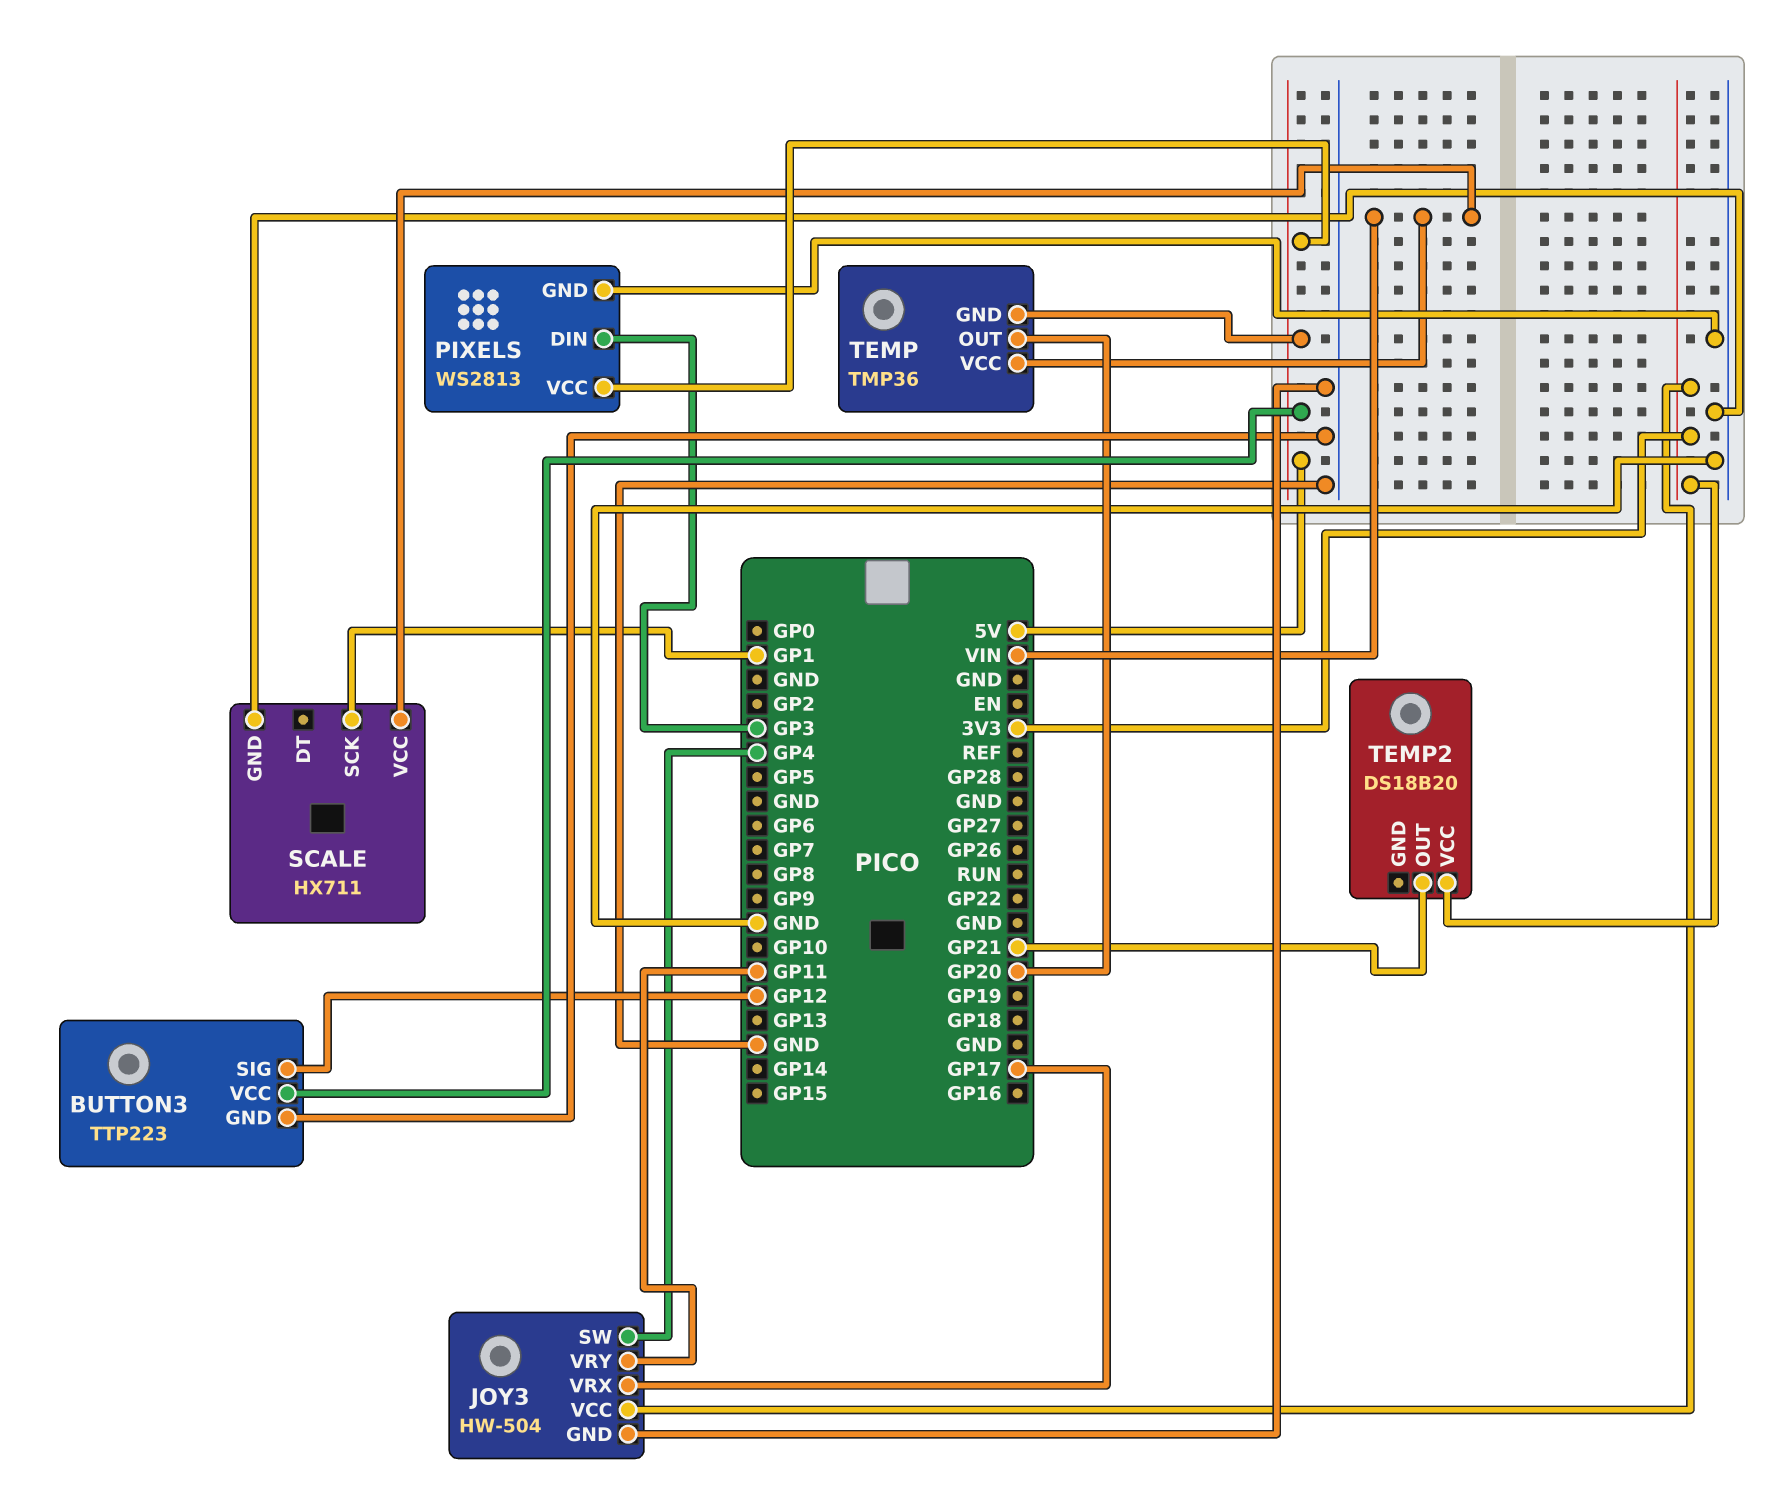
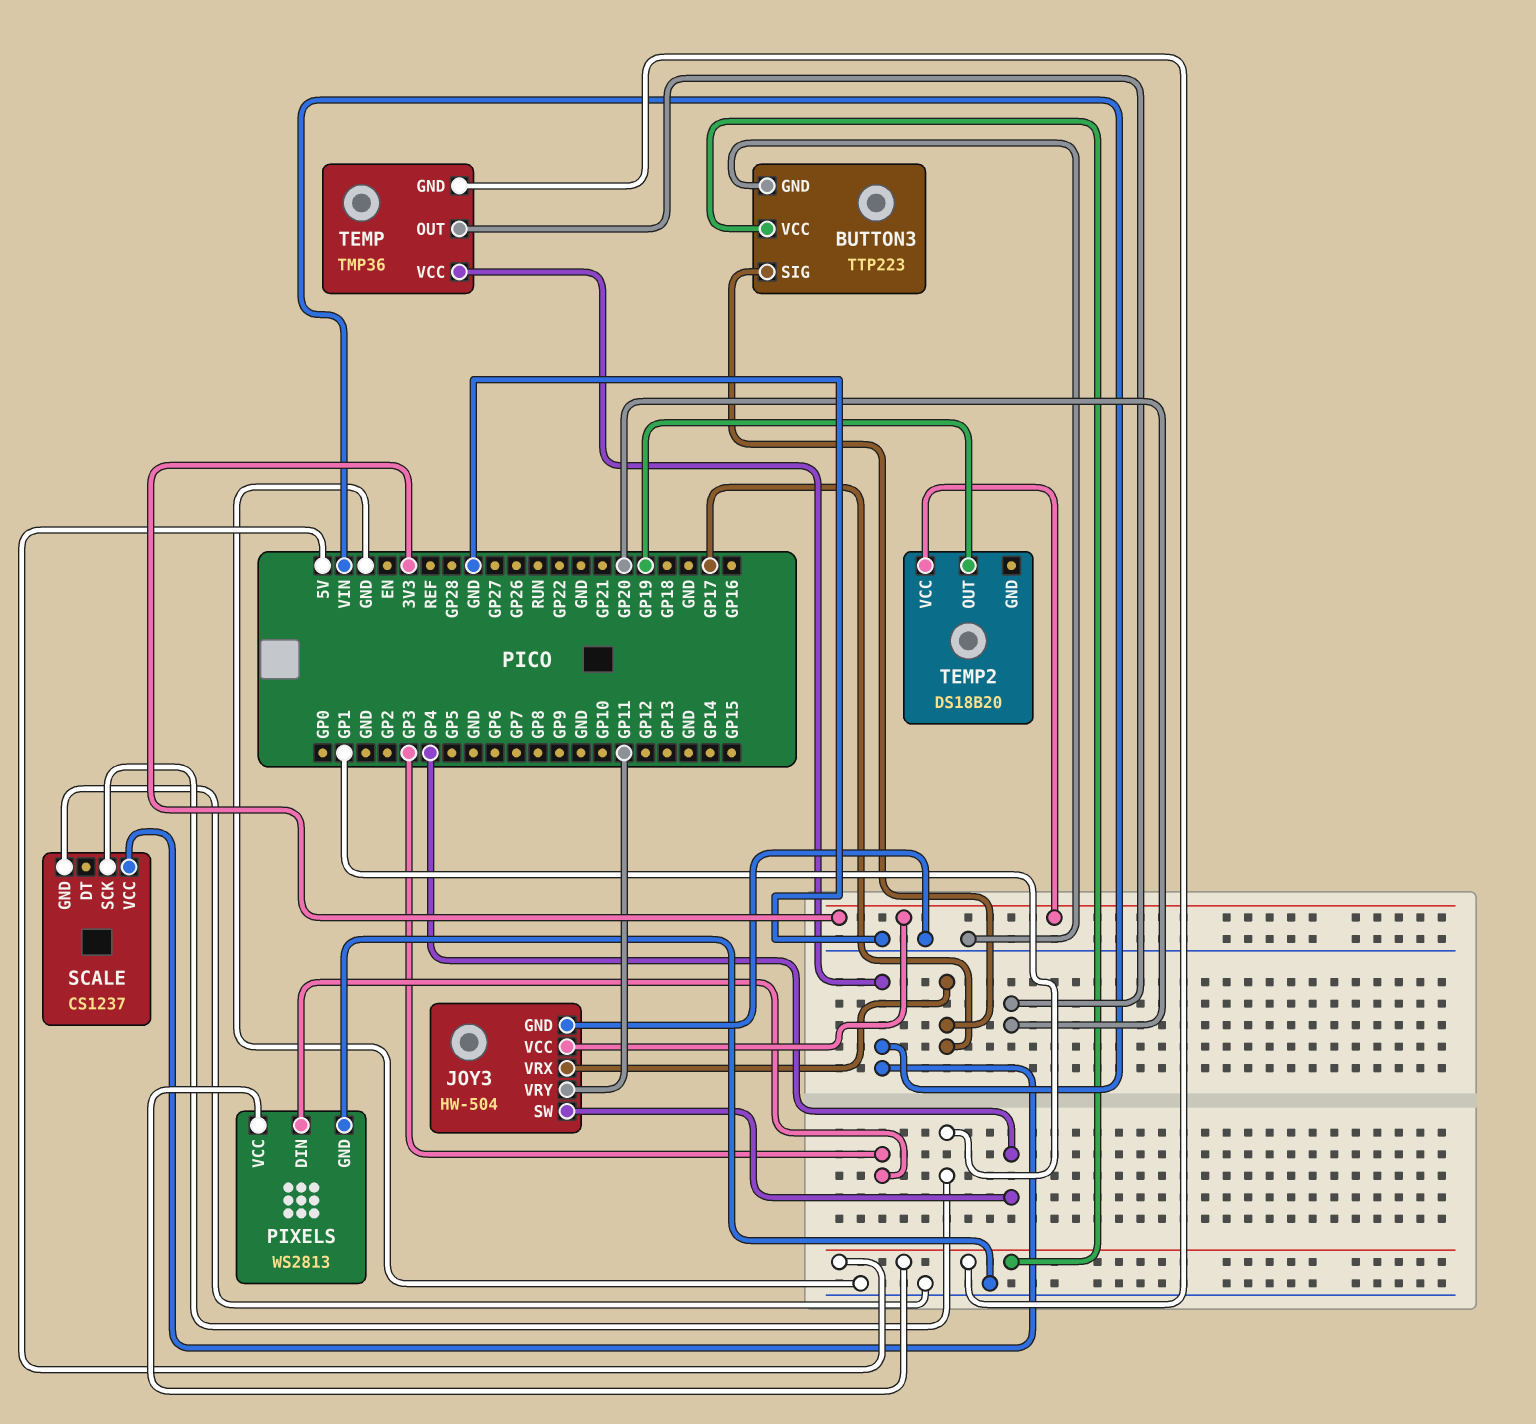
BUTTON3 pin SIG: GP12 -> GP17
SCALE: HX711 -> CS1237
TEMP2 pin OUT: GP21 -> GP19

